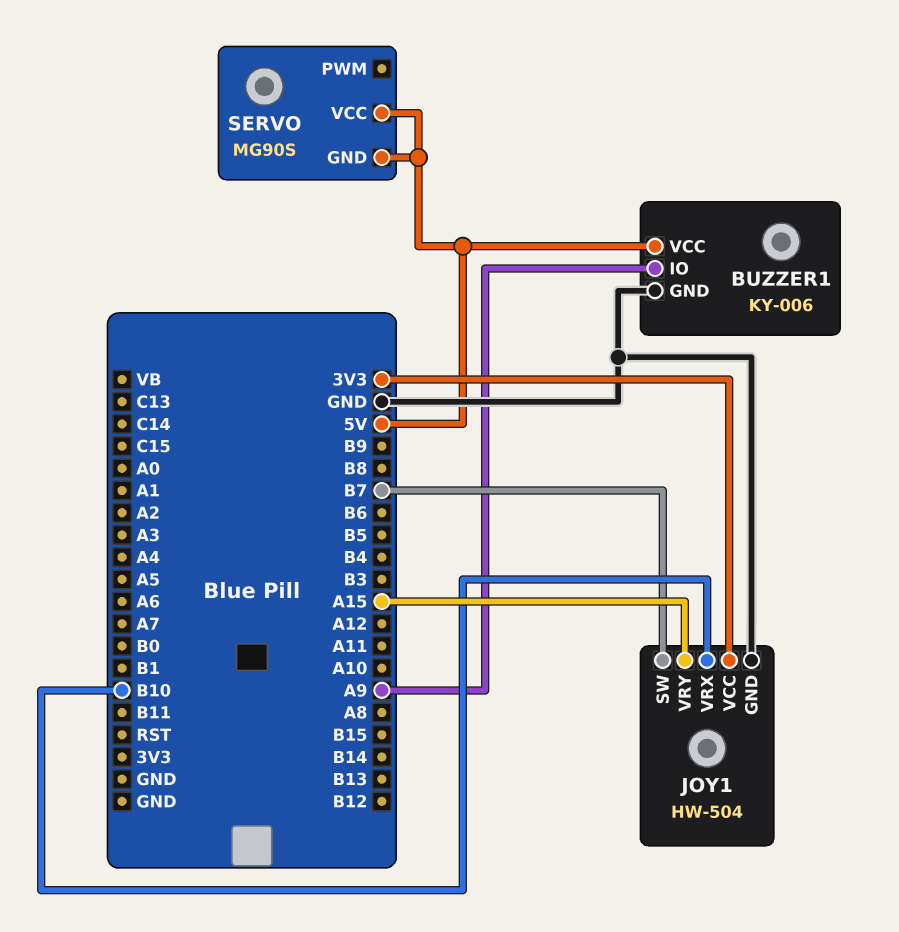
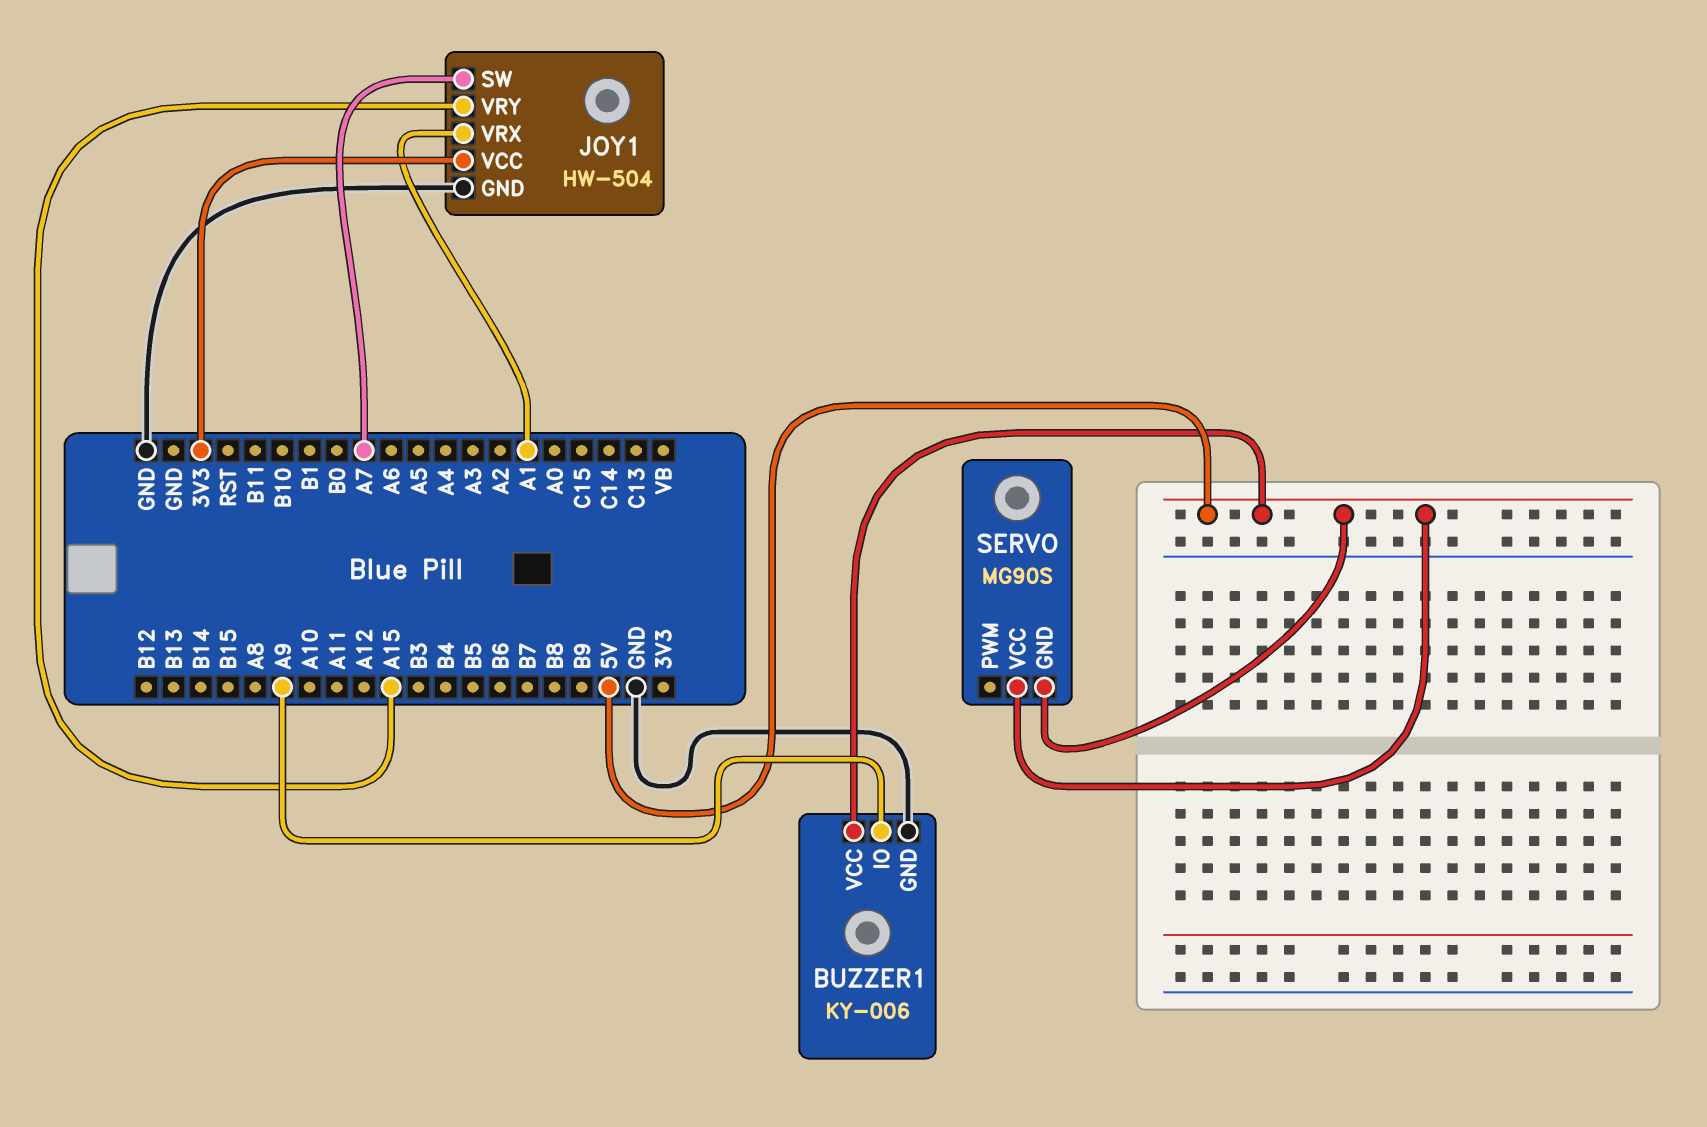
JOY1 pin SW: B7 -> A7
JOY1 pin VRX: B10 -> A1

